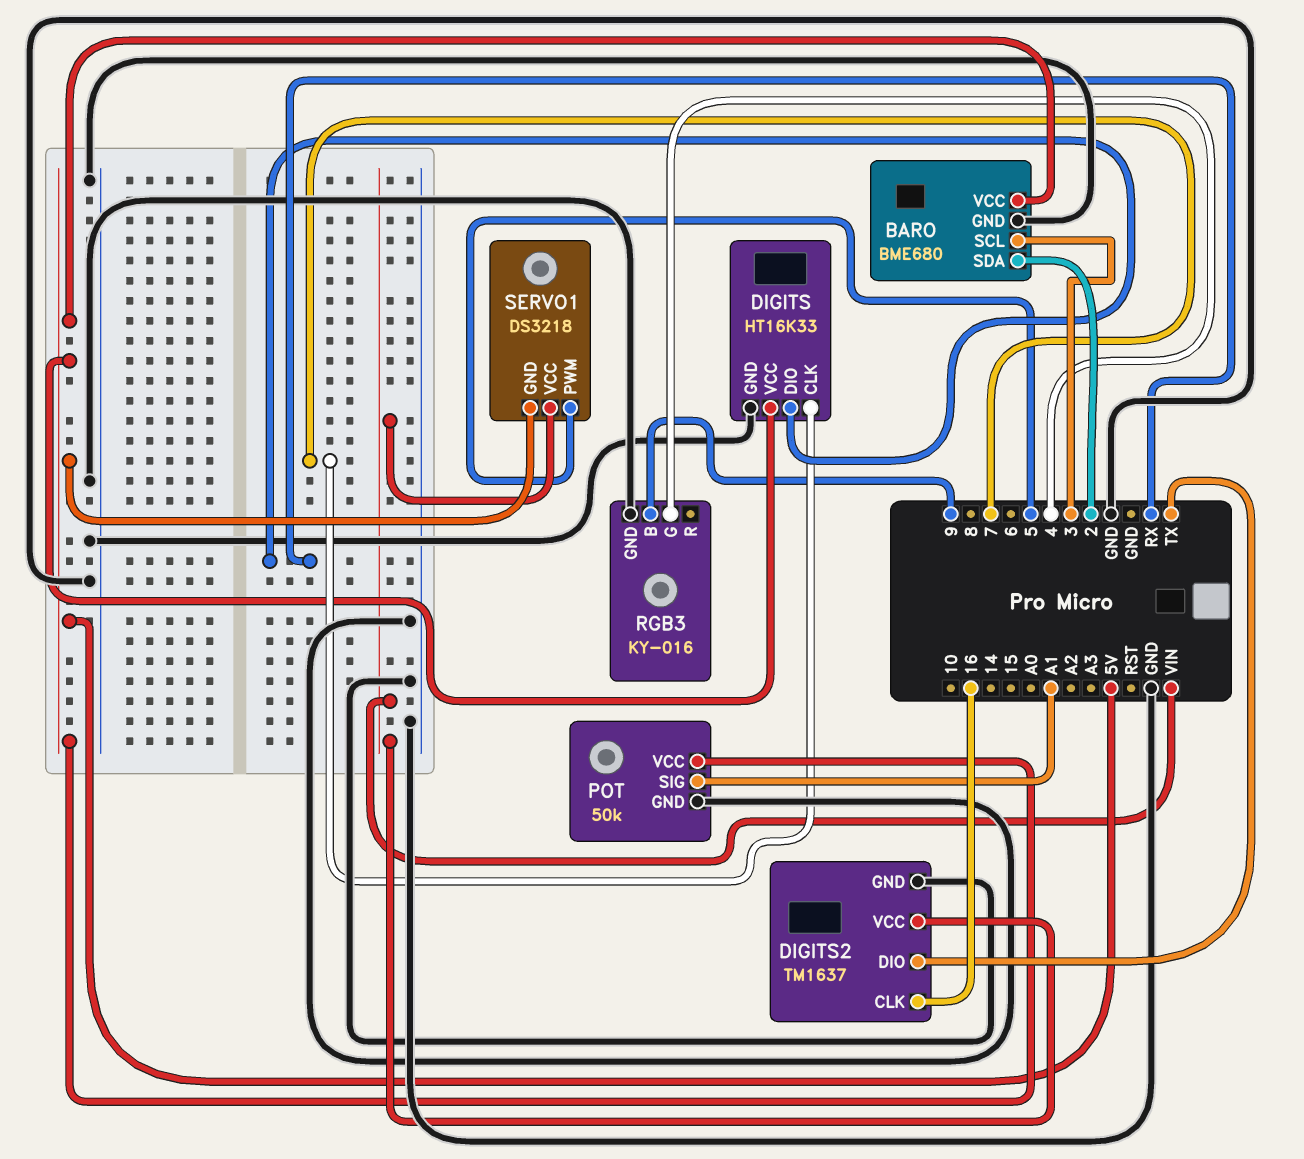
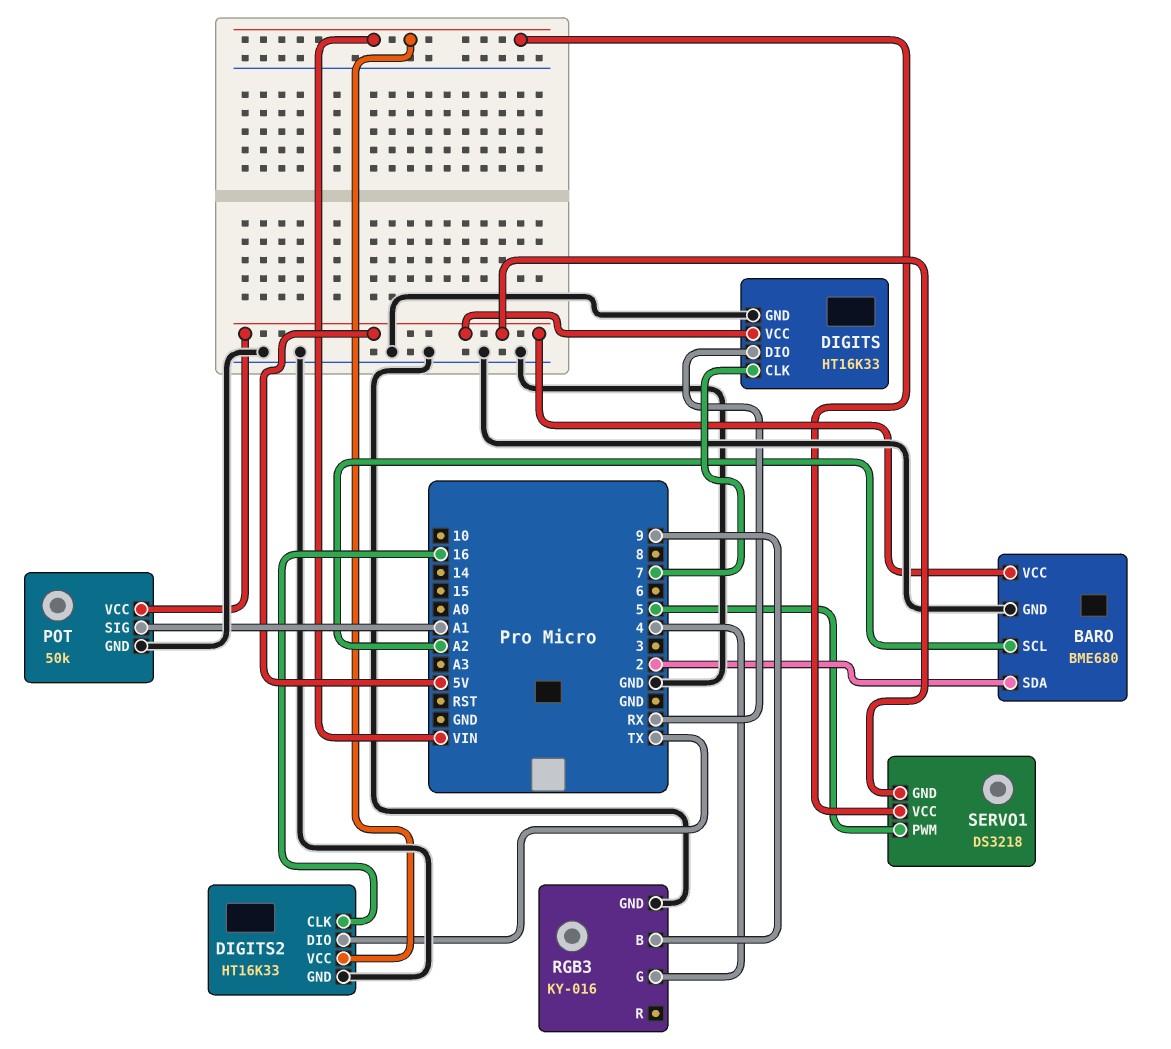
BARO pin SCL: 3 -> A2
DIGITS2: TM1637 -> HT16K33

